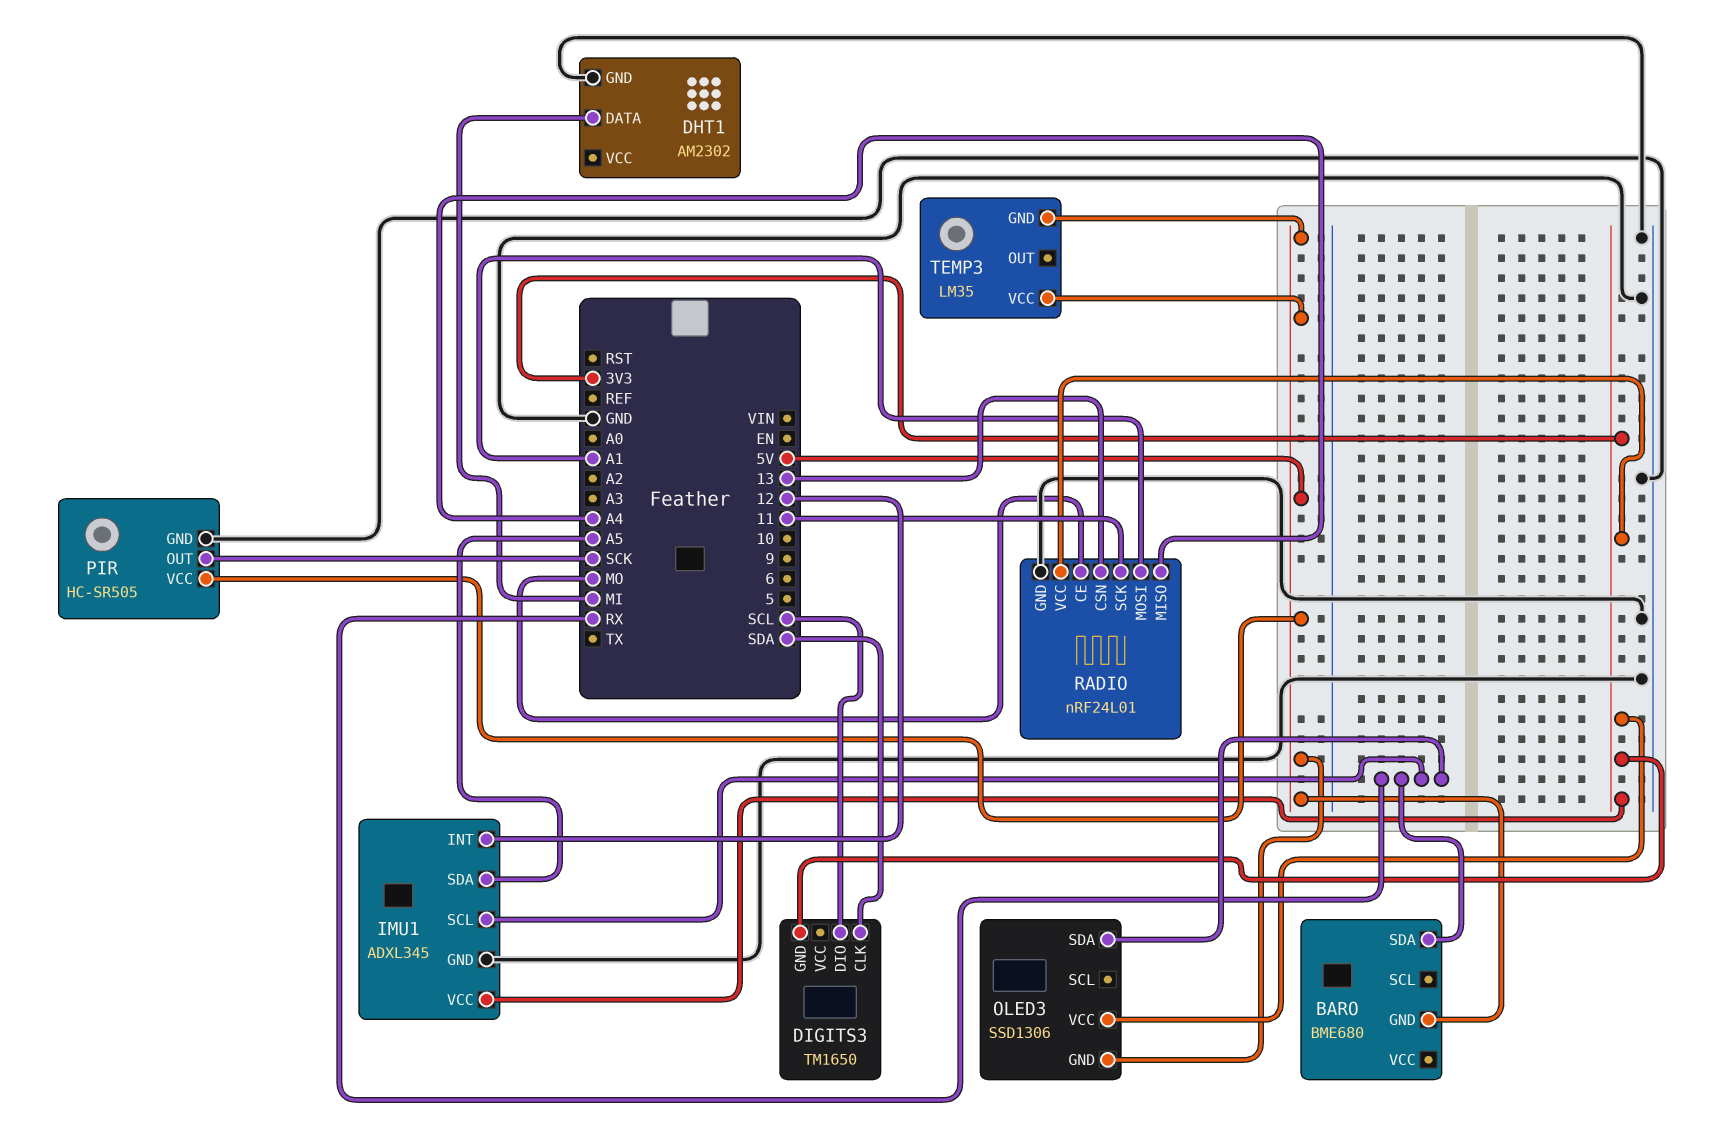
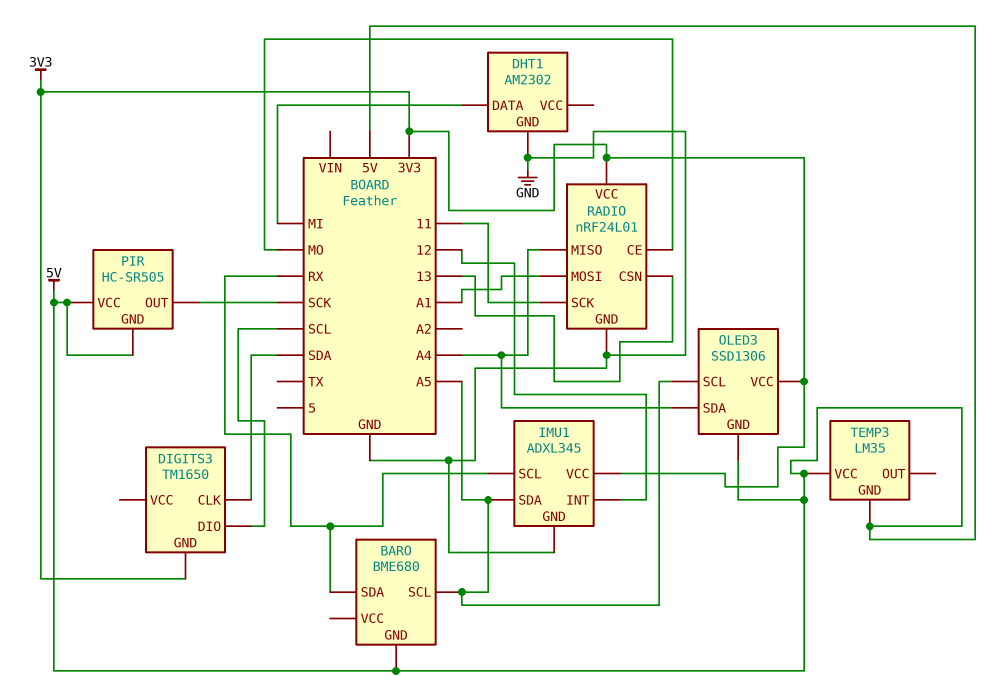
BARO pin SCL: none -> A5
OLED3 pin SCL: none -> A5
OLED3 pin SDA: RX -> A4
PIR pin GND: GND -> 5V

